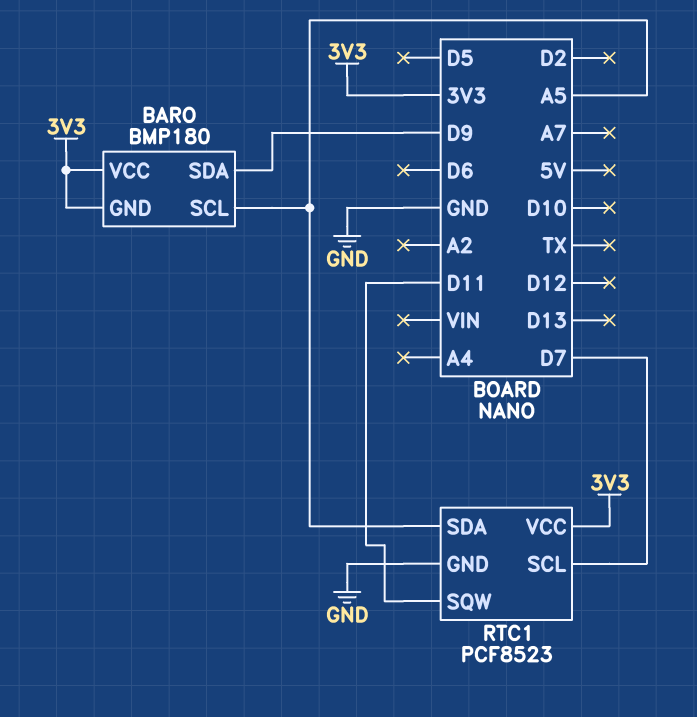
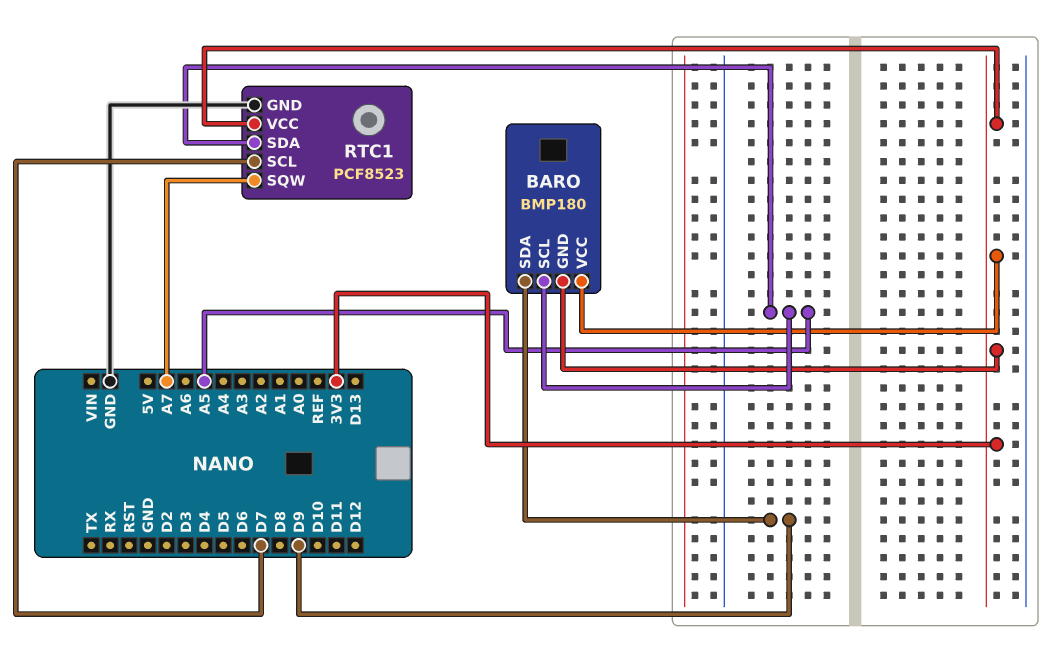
RTC1 pin SQW: D11 -> A7

